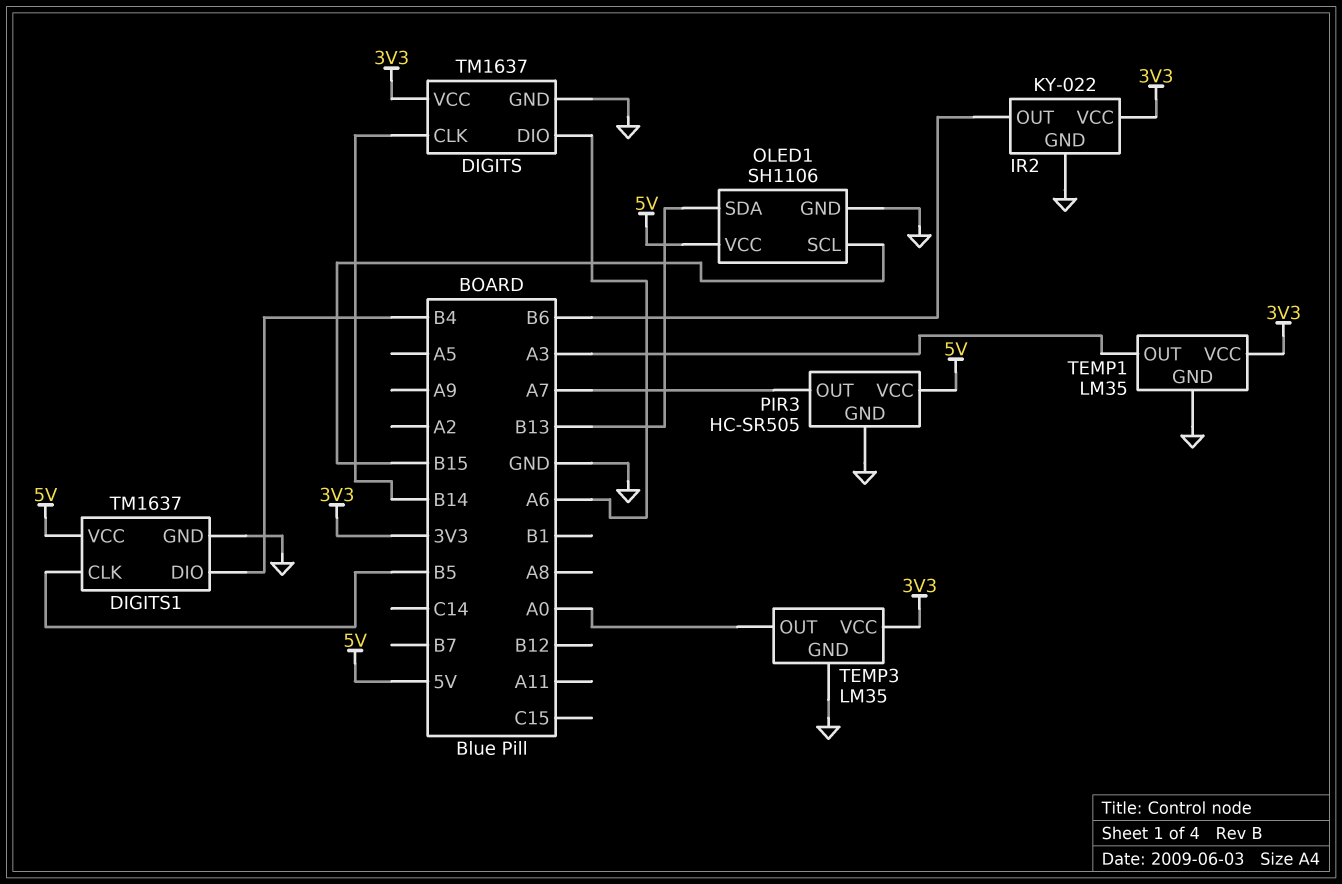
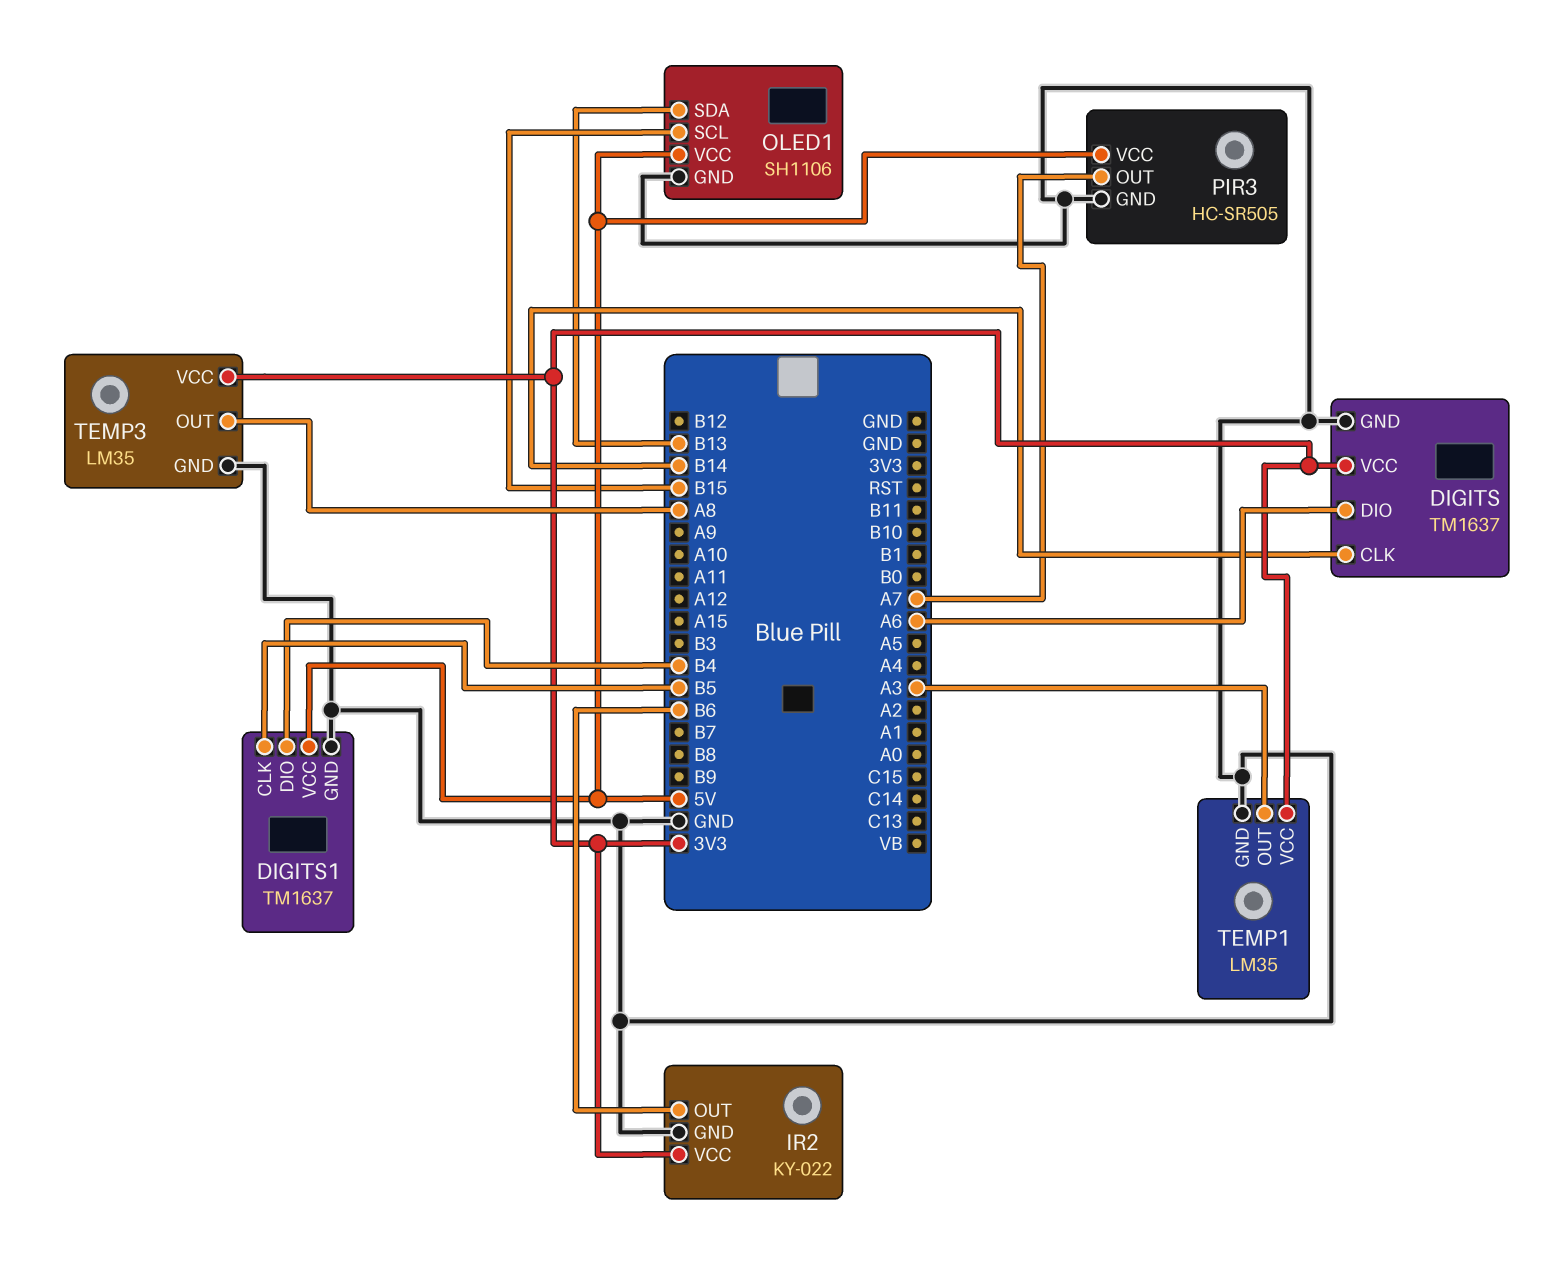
TEMP3 pin OUT: A0 -> A8

